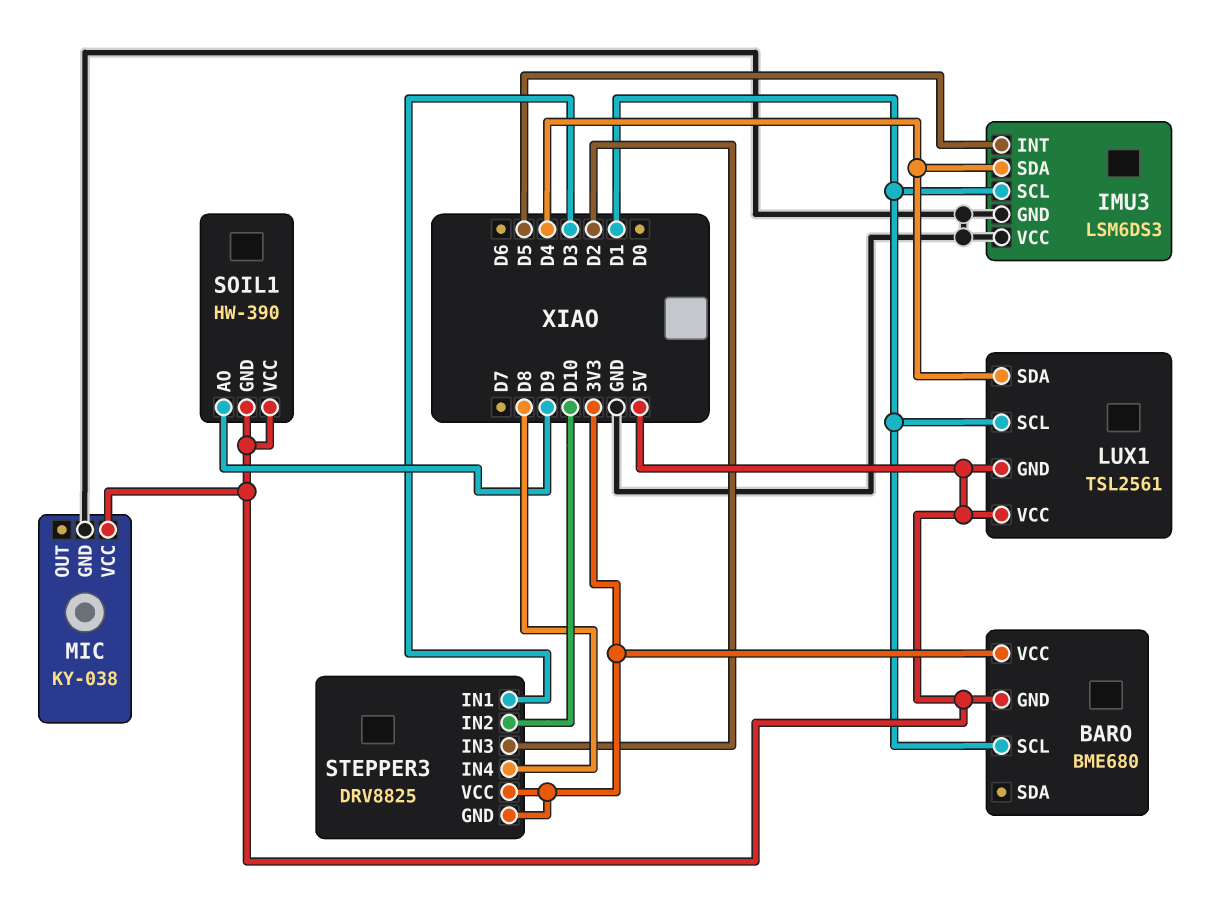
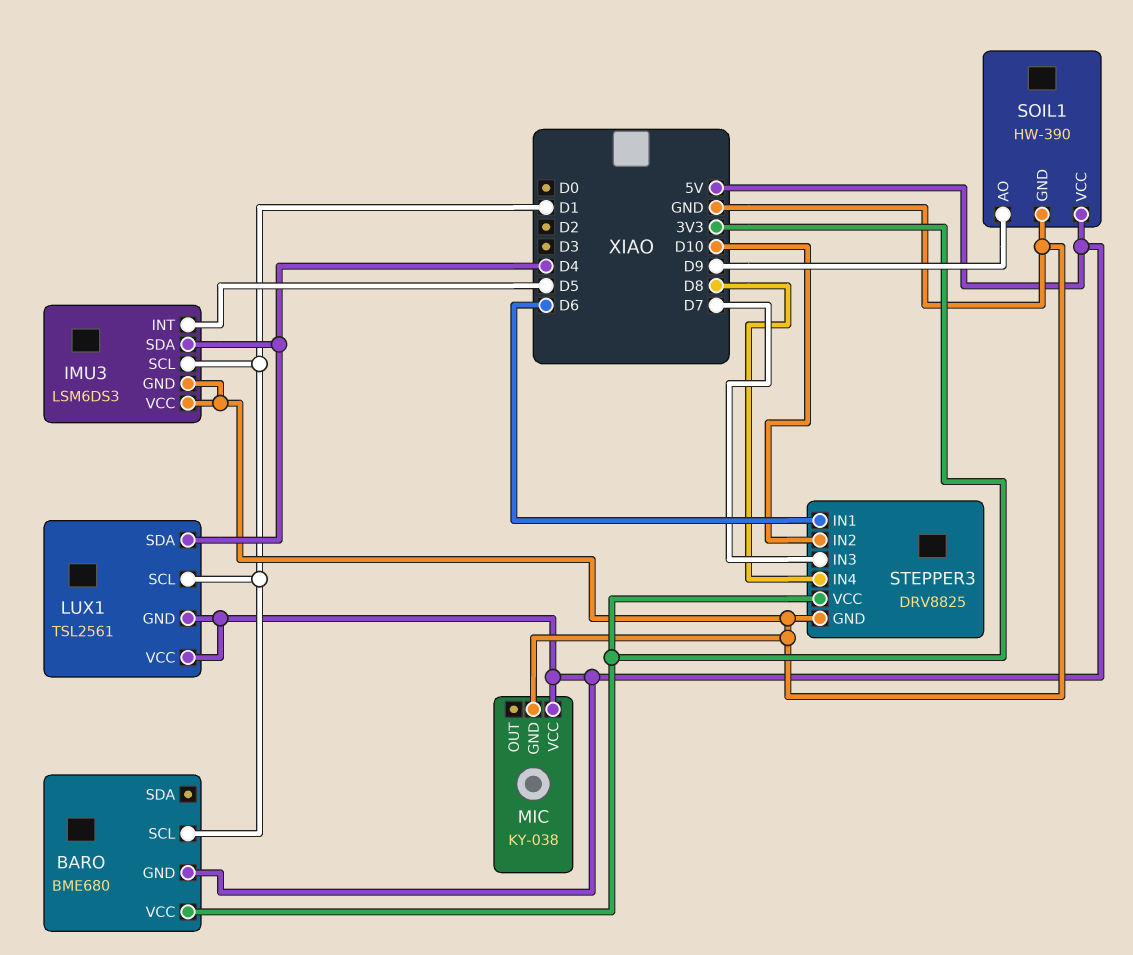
SOIL1 pin GND: 5V -> GND
STEPPER3 pin GND: 3V3 -> GND
STEPPER3 pin IN1: D3 -> D6
STEPPER3 pin IN3: D2 -> D7

